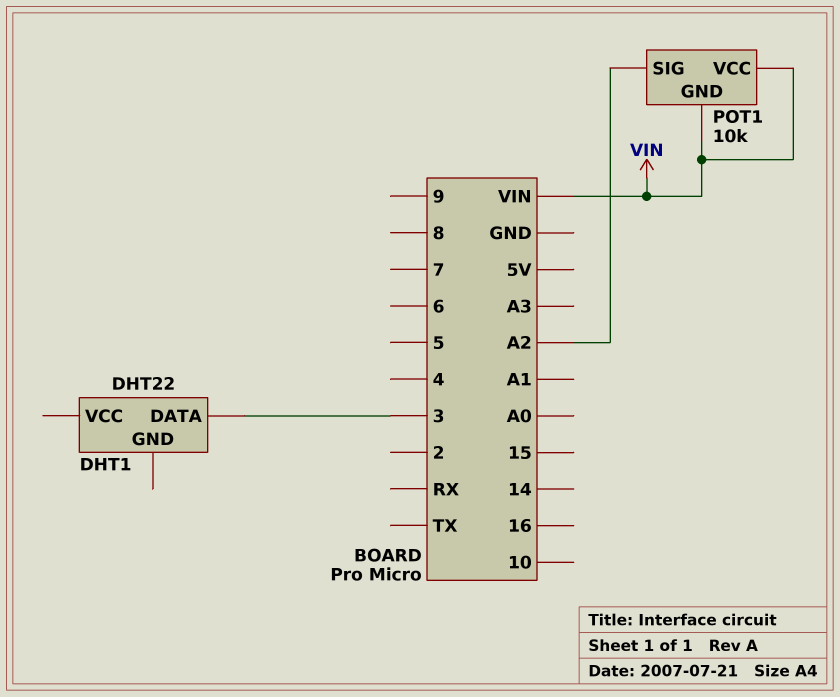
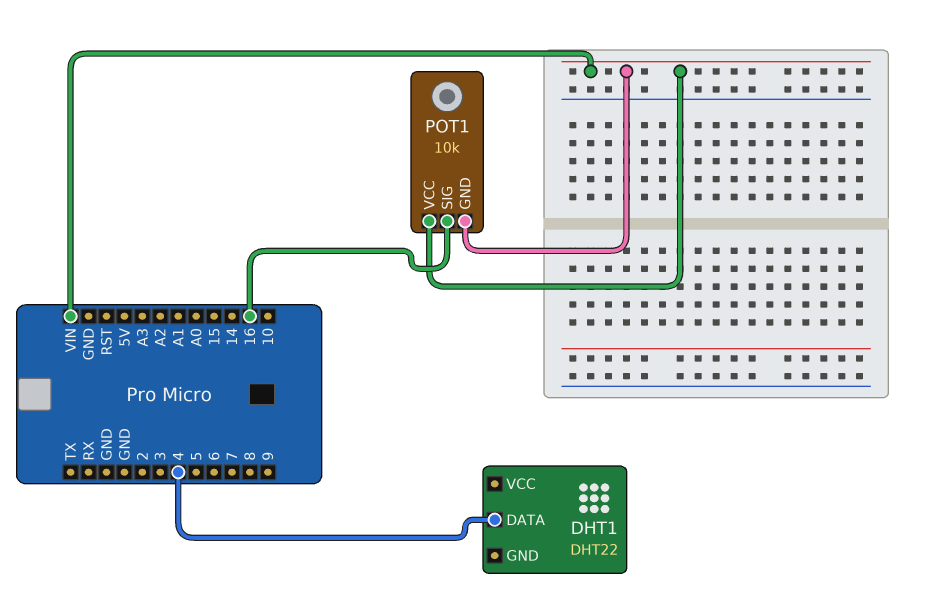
DHT1 pin DATA: 3 -> 4
POT1 pin SIG: A2 -> 16

